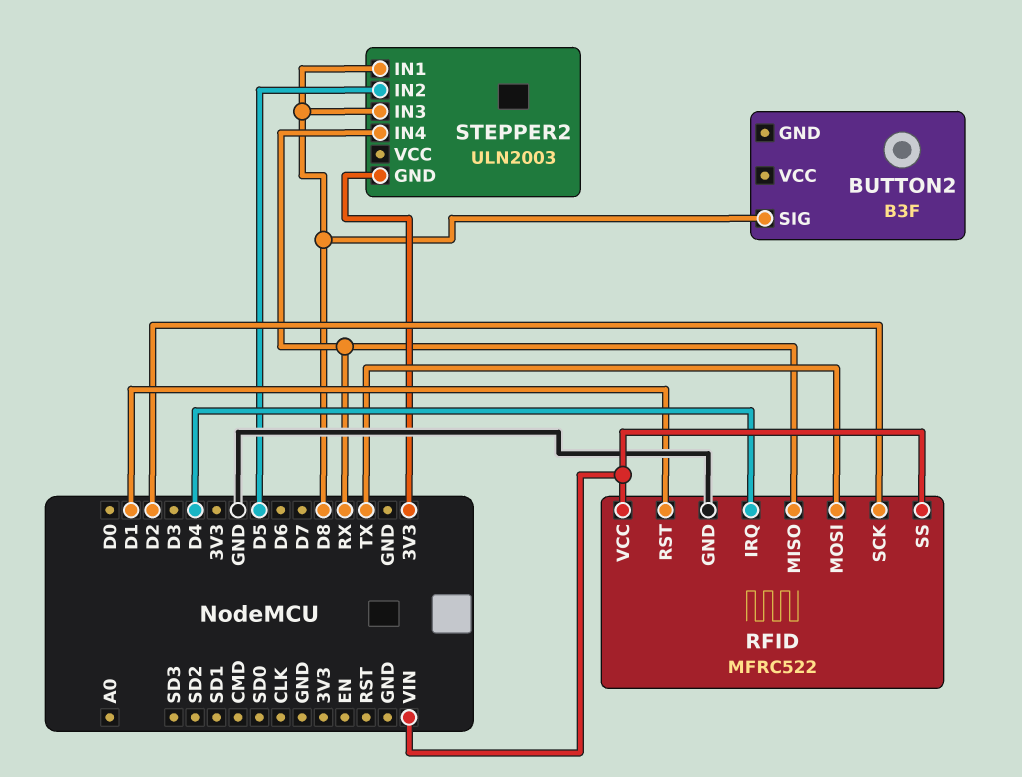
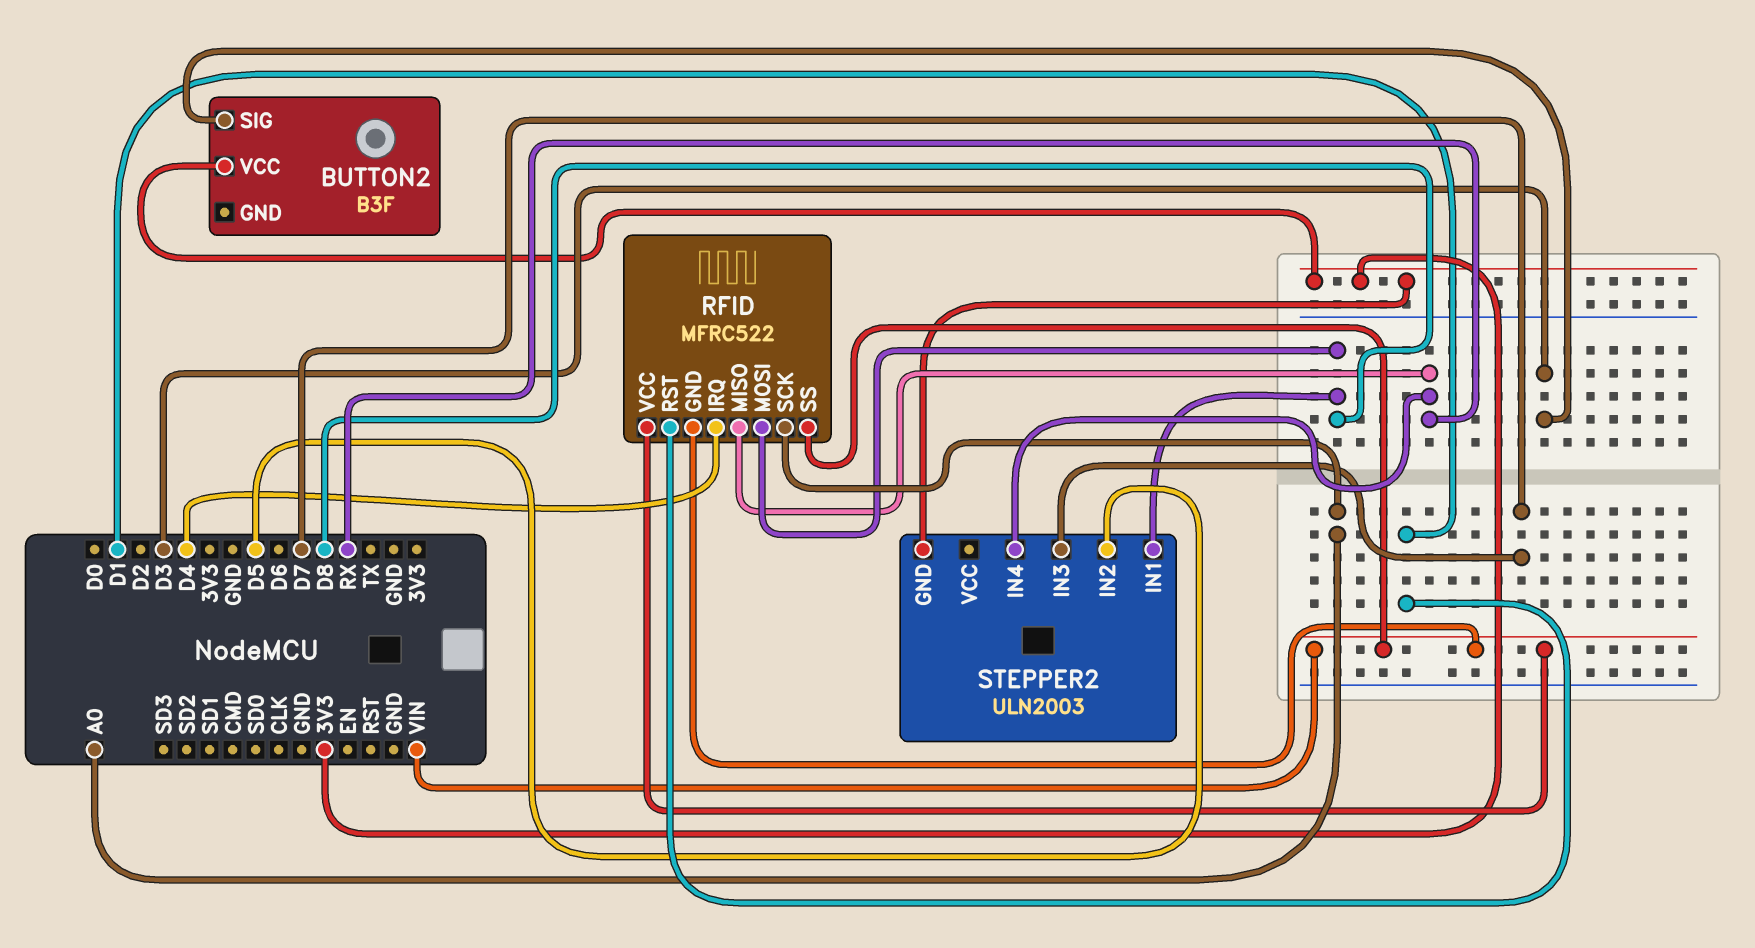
BUTTON2 pin SIG: D8 -> D3
BUTTON2 pin VCC: none -> 3V3
RFID pin GND: GND -> VIN
RFID pin MOSI: TX -> D8
RFID pin SCK: D2 -> A0
STEPPER2 pin IN3: D8 -> D7

